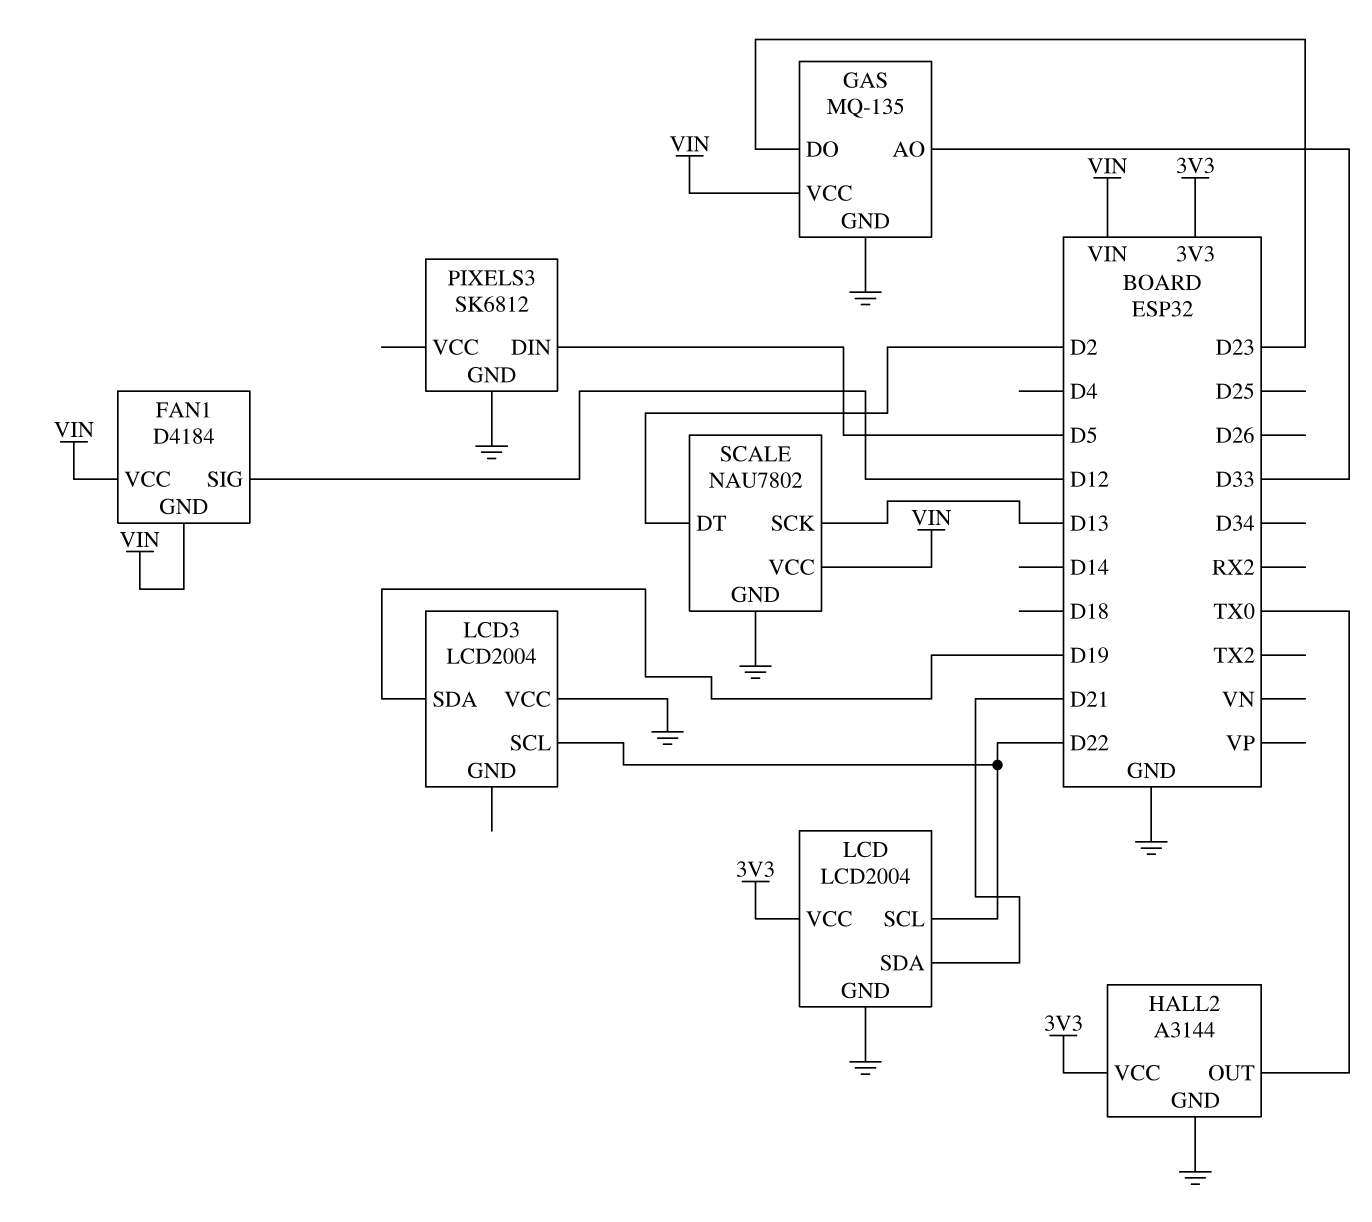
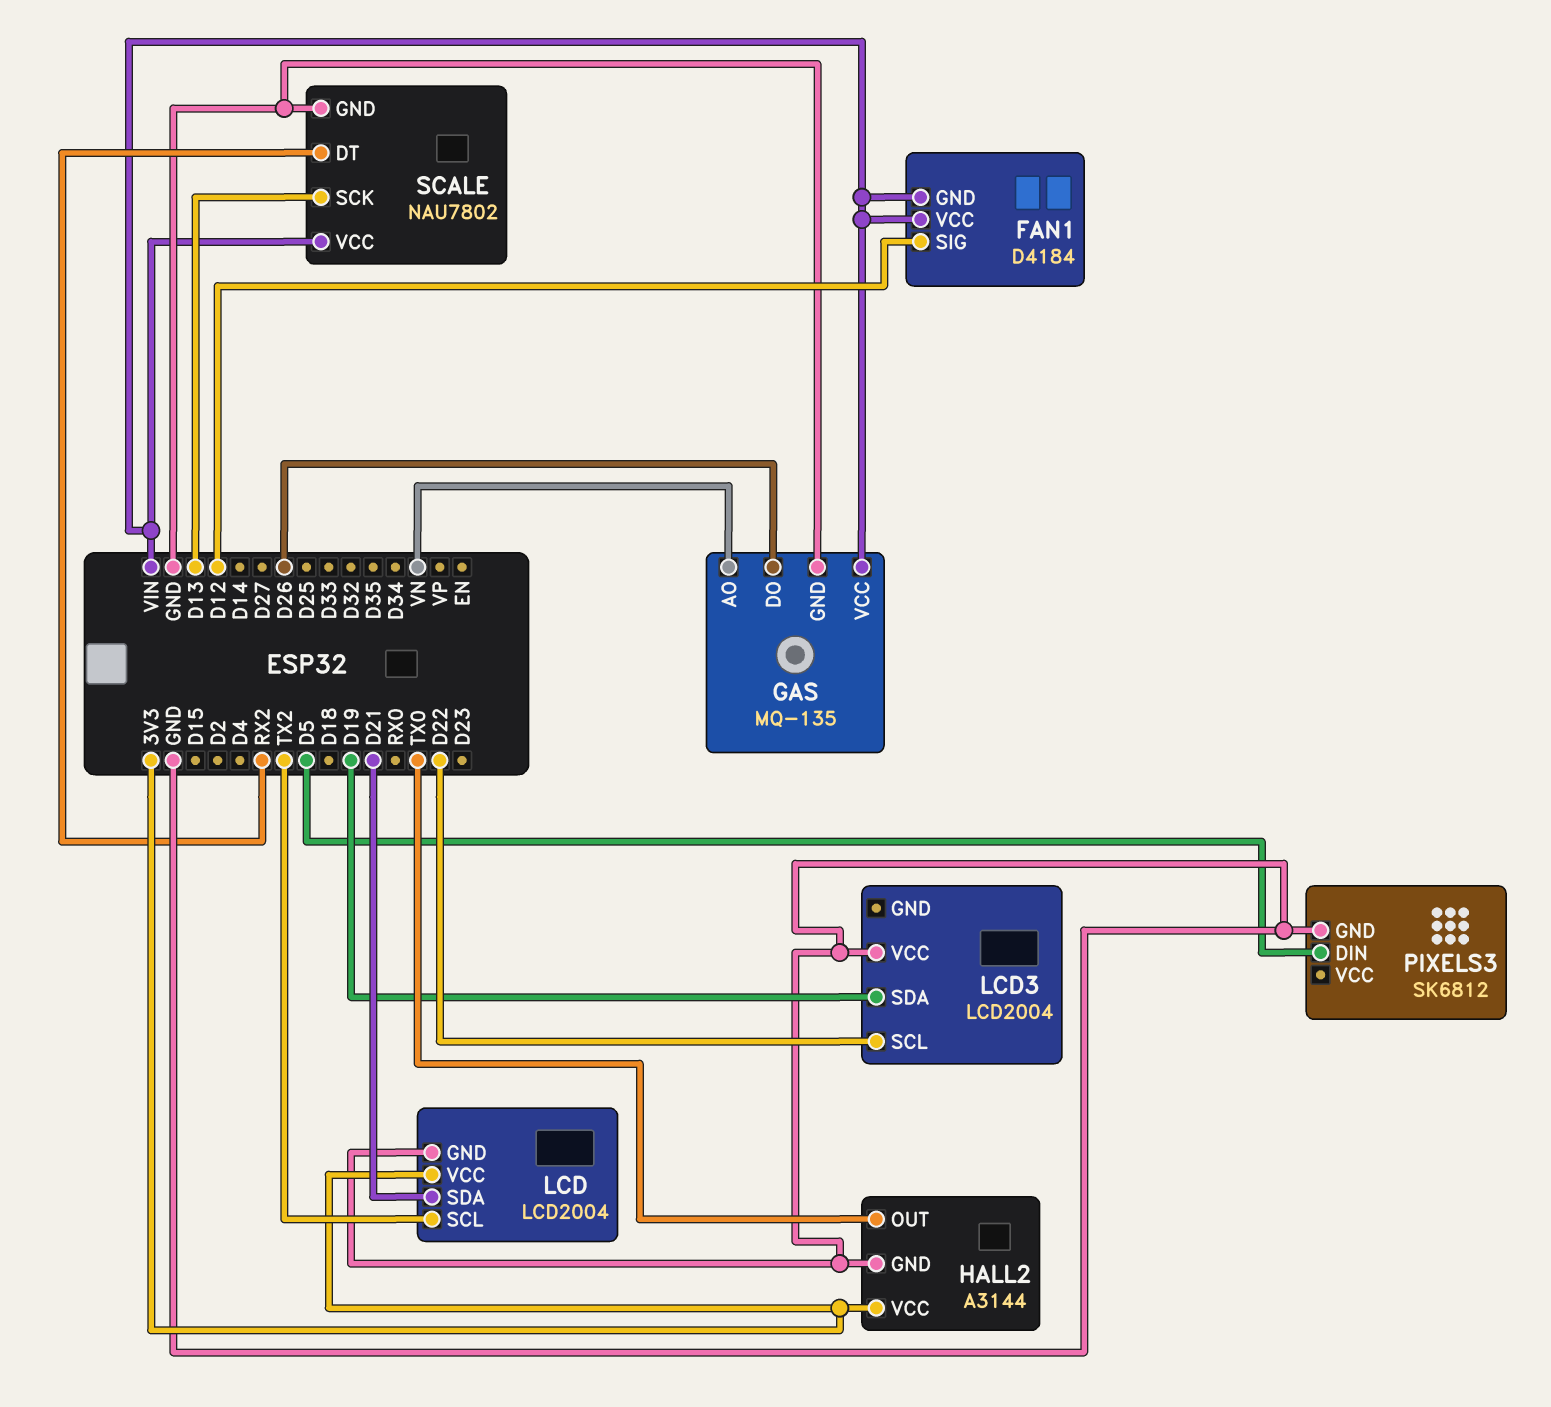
GAS pin AO: D33 -> VN
GAS pin DO: D23 -> D26
LCD pin SCL: D22 -> TX2
SCALE pin DT: D2 -> RX2

